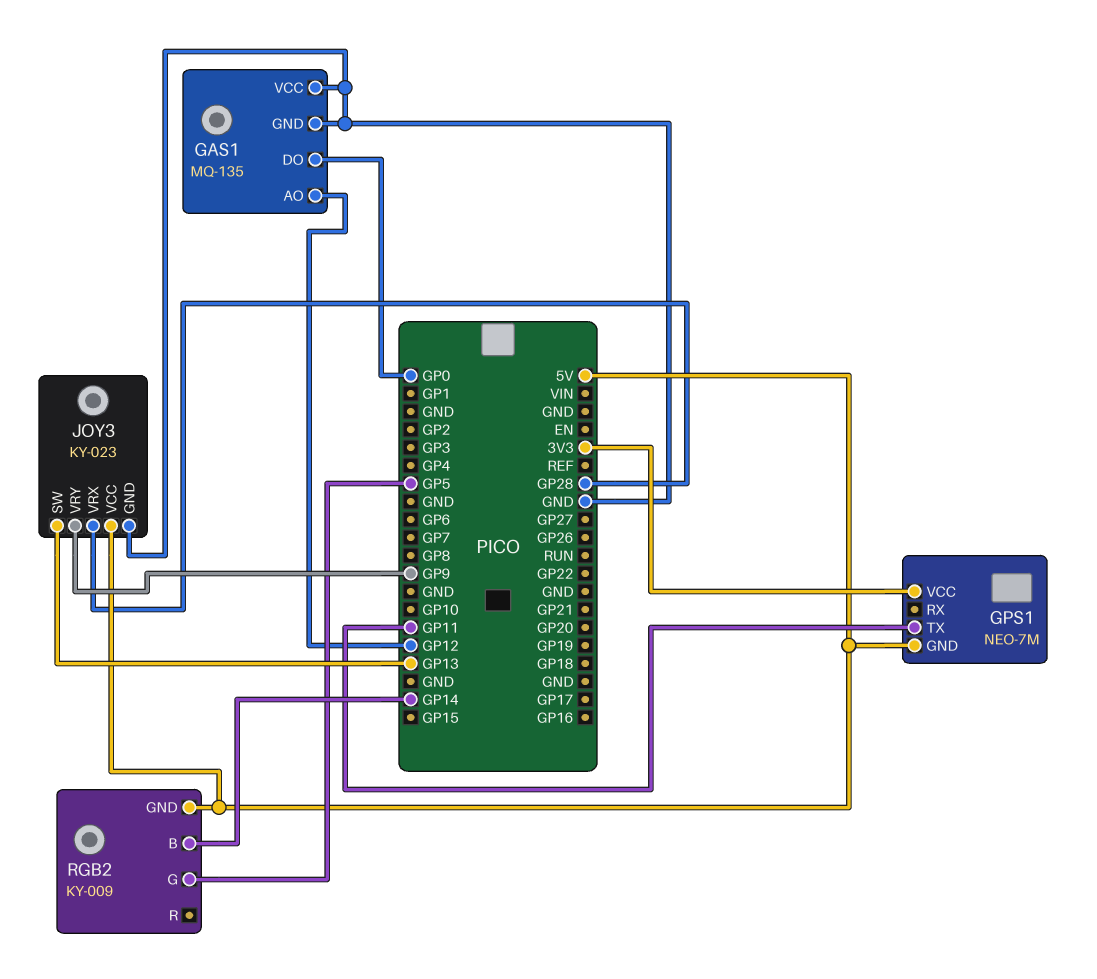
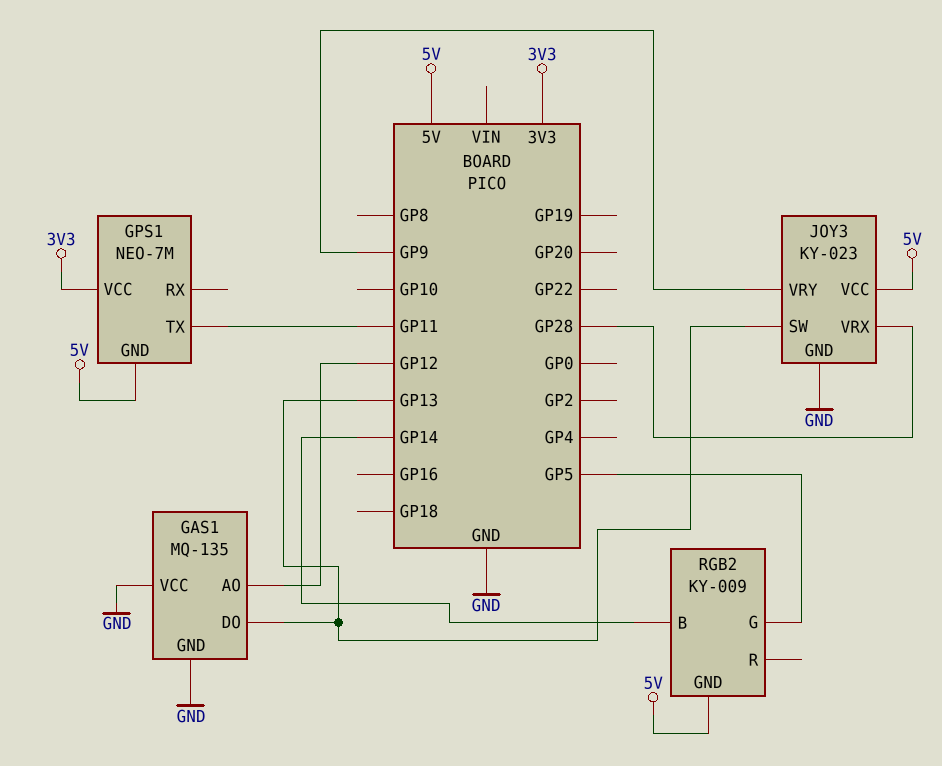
GAS1 pin DO: GP0 -> GP13

